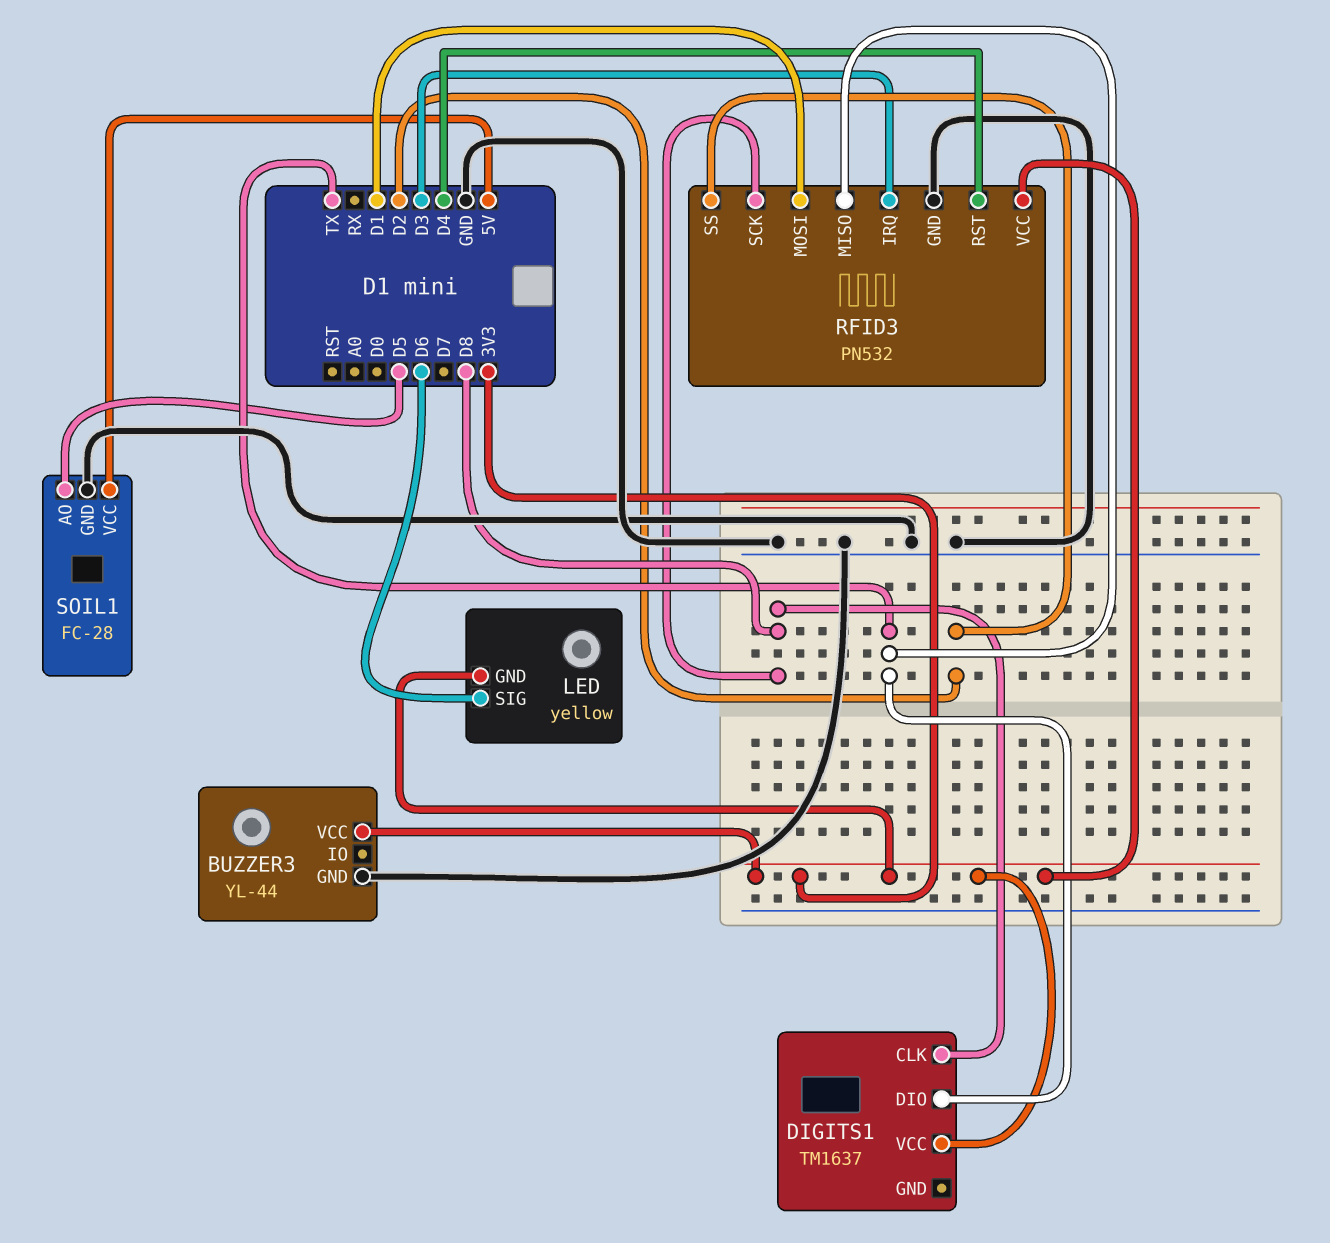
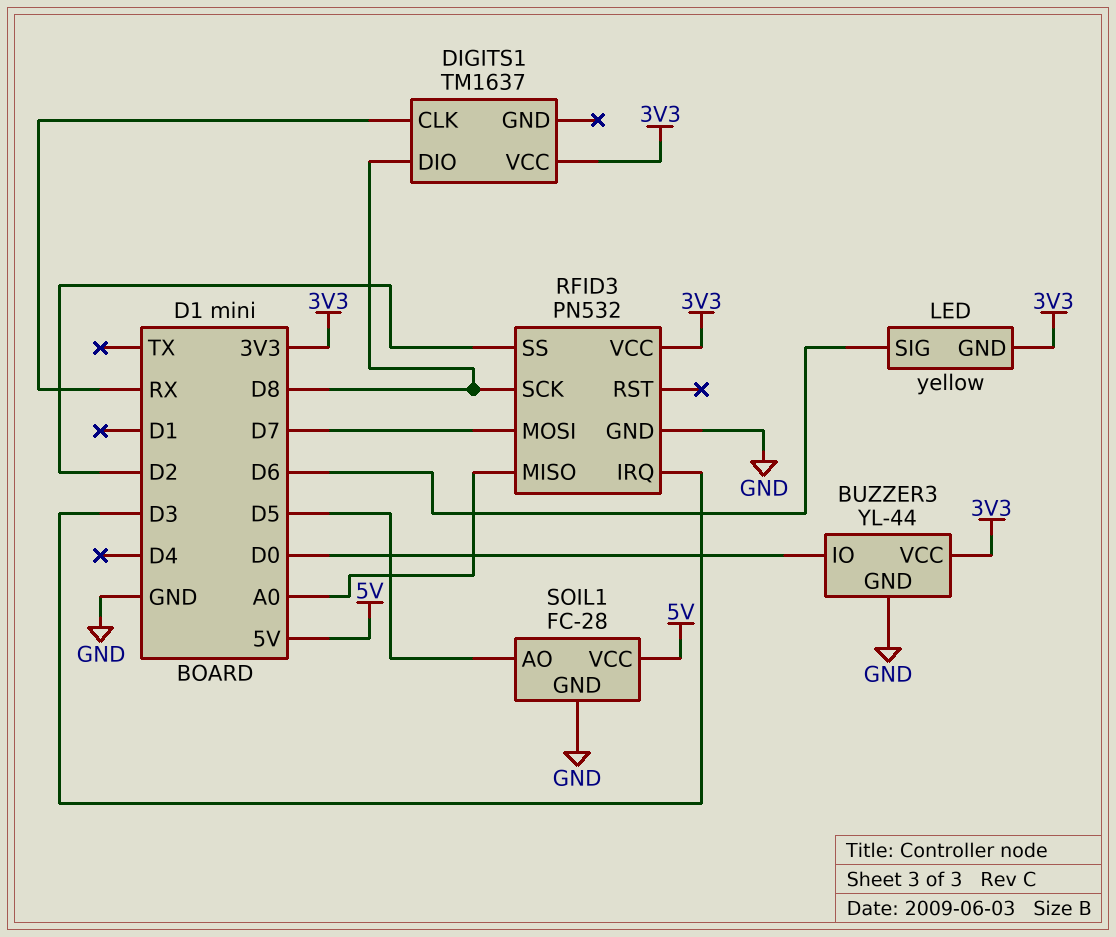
BUZZER3 pin IO: none -> D0
DIGITS1 pin CLK: D8 -> RX
DIGITS1 pin DIO: TX -> D8
RFID3 pin MISO: TX -> A0
RFID3 pin MOSI: D1 -> D7
RFID3 pin RST: D4 -> none

